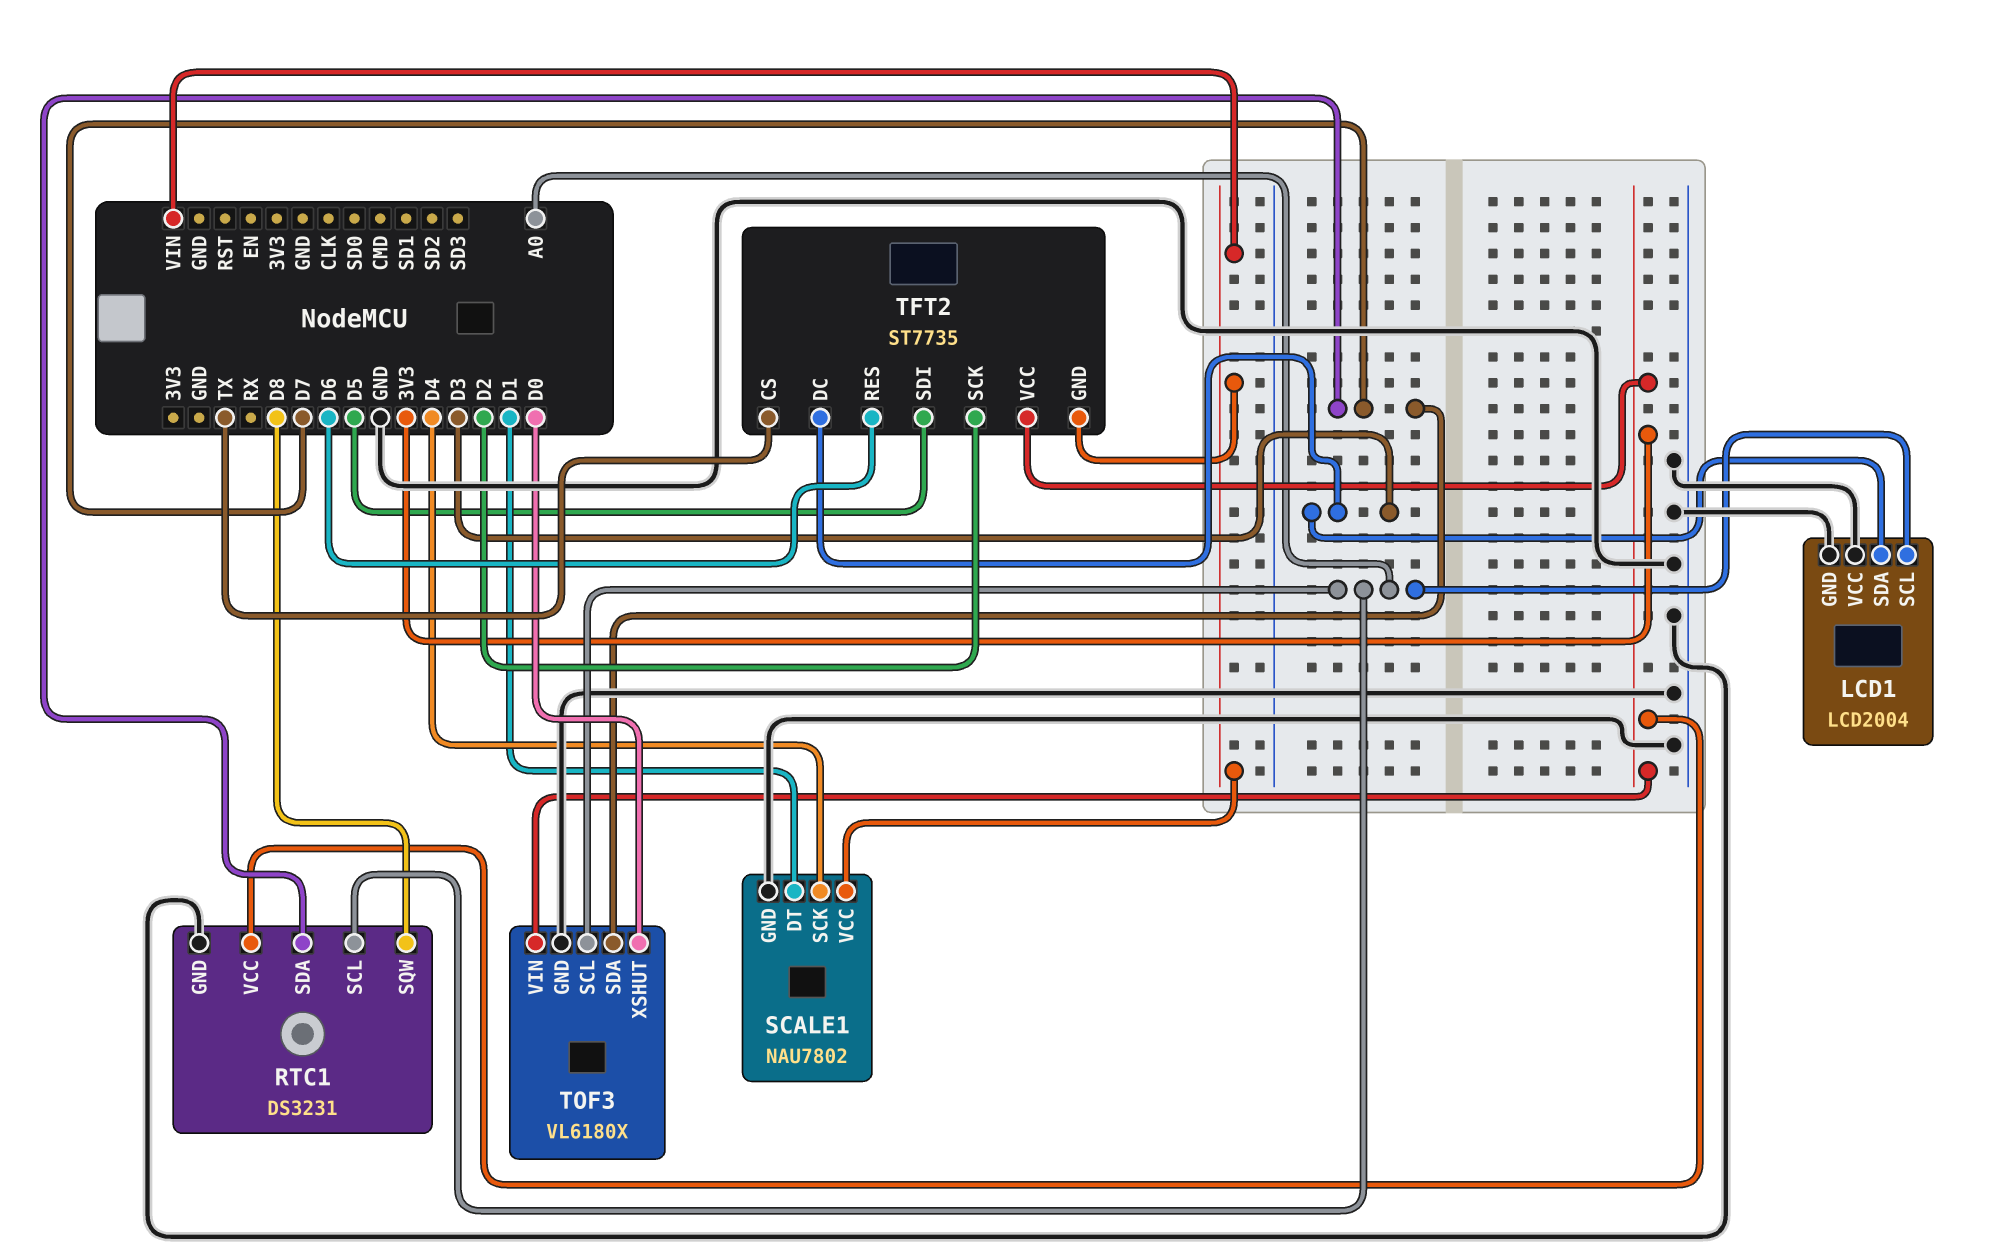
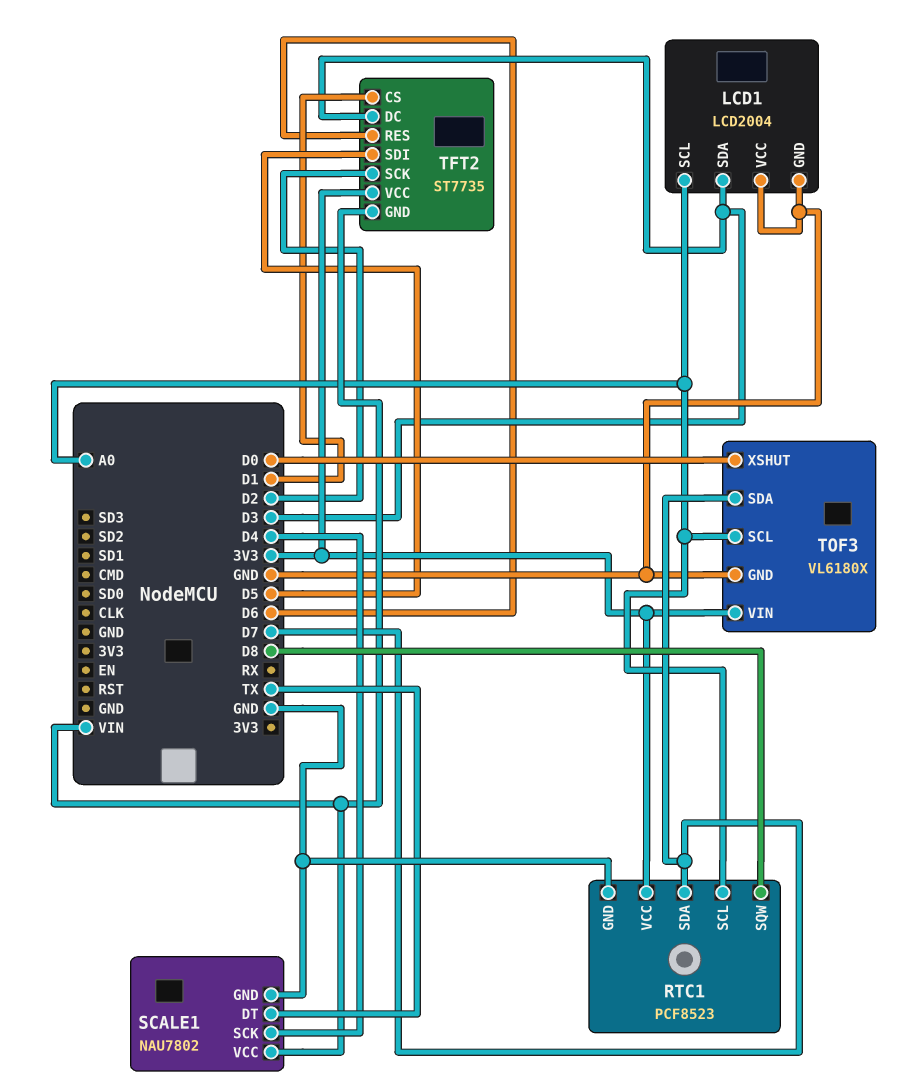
RTC1: DS3231 -> PCF8523
SCALE1 pin DT: D1 -> TX
TFT2 pin CS: TX -> D1

